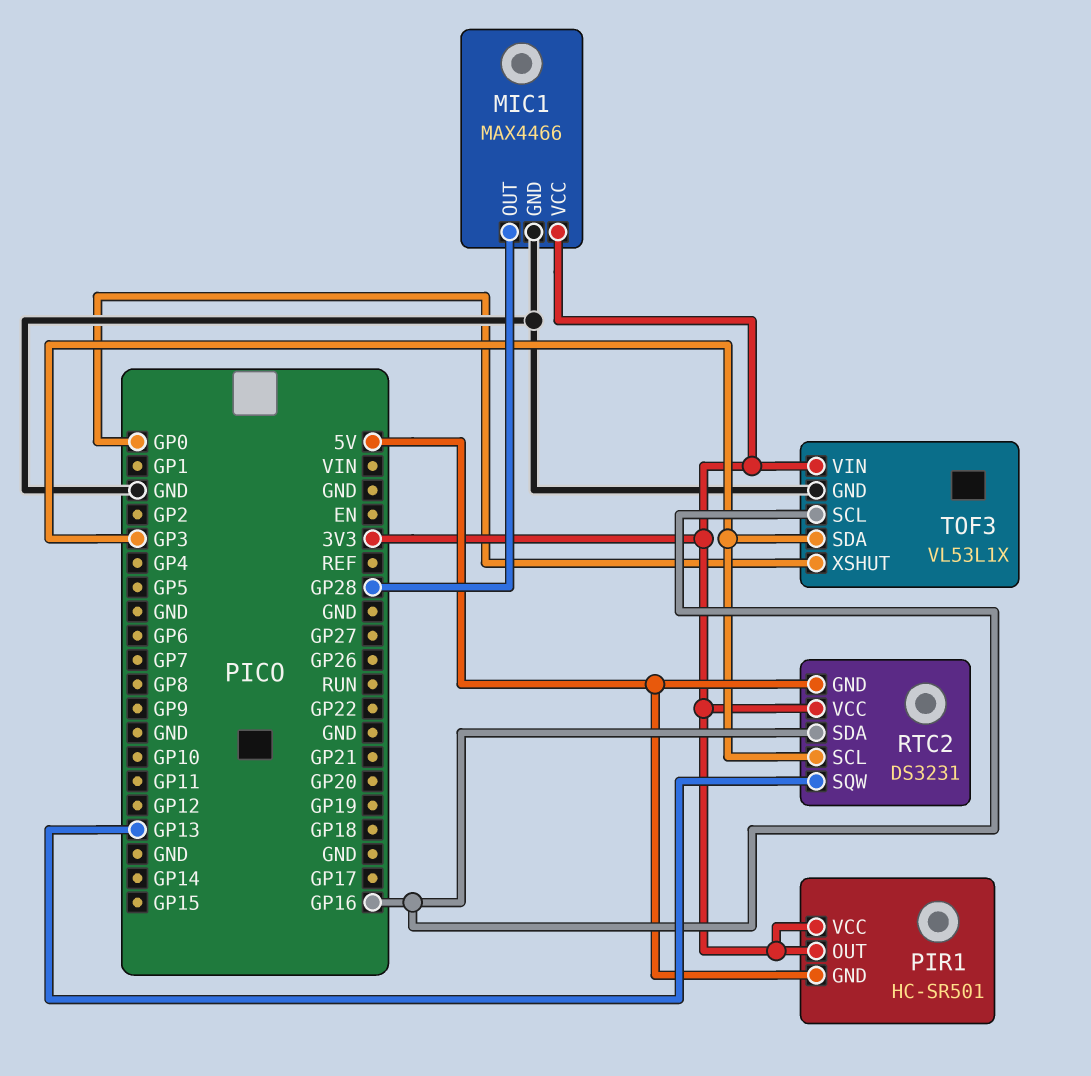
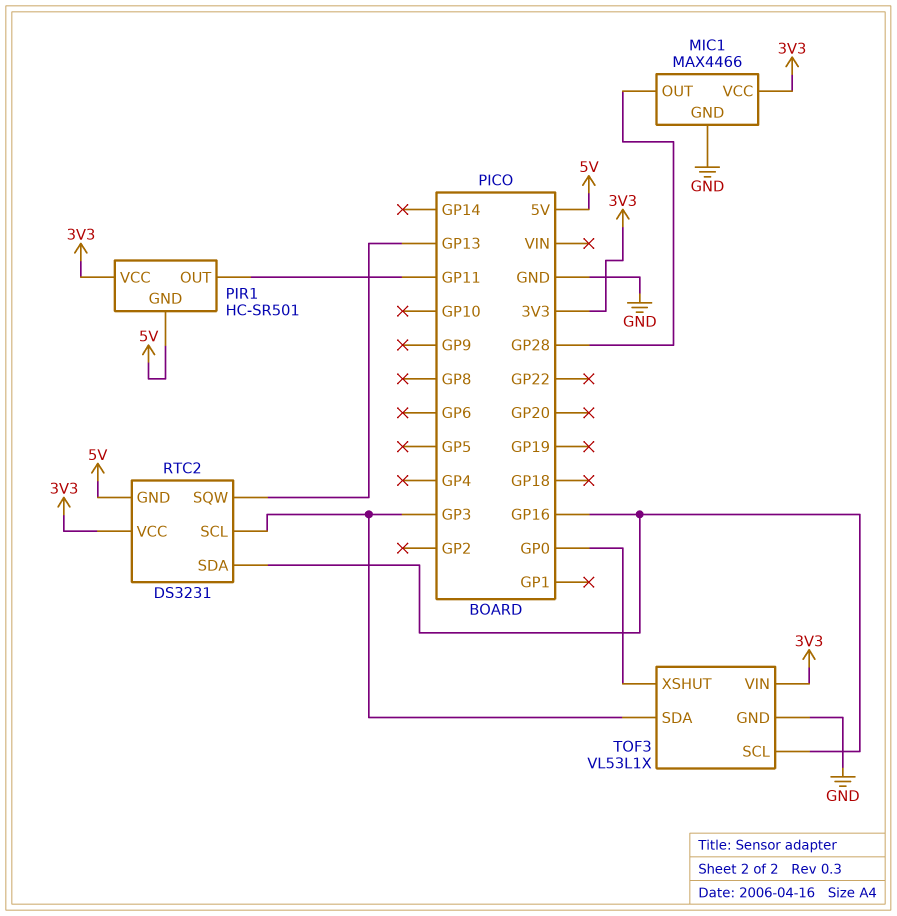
PIR1 pin OUT: 3V3 -> GP11

